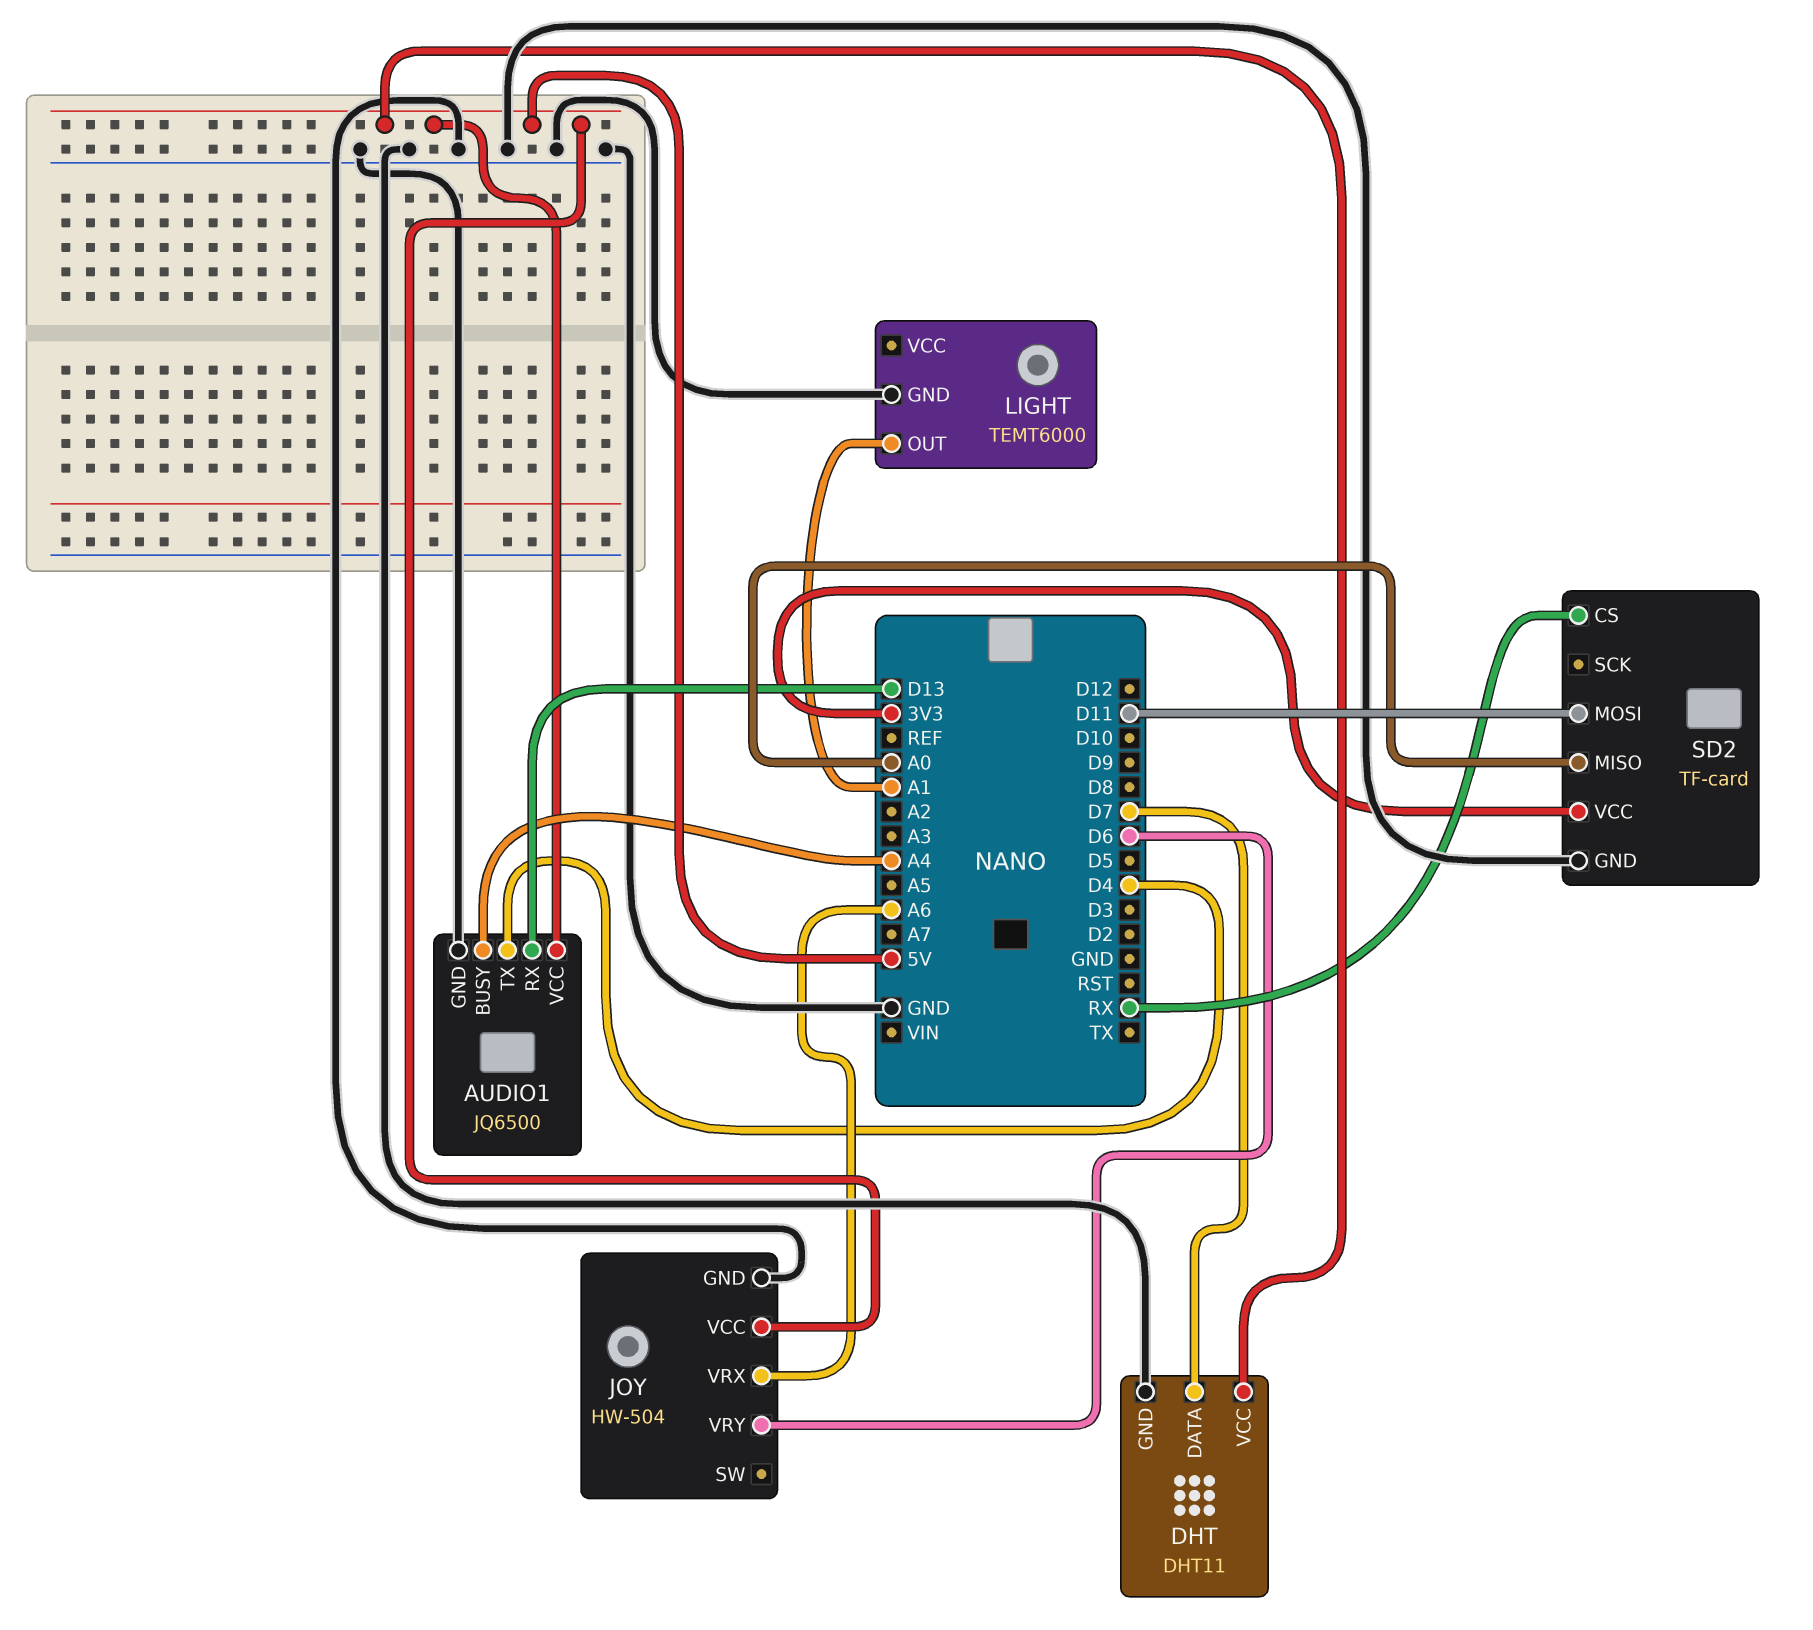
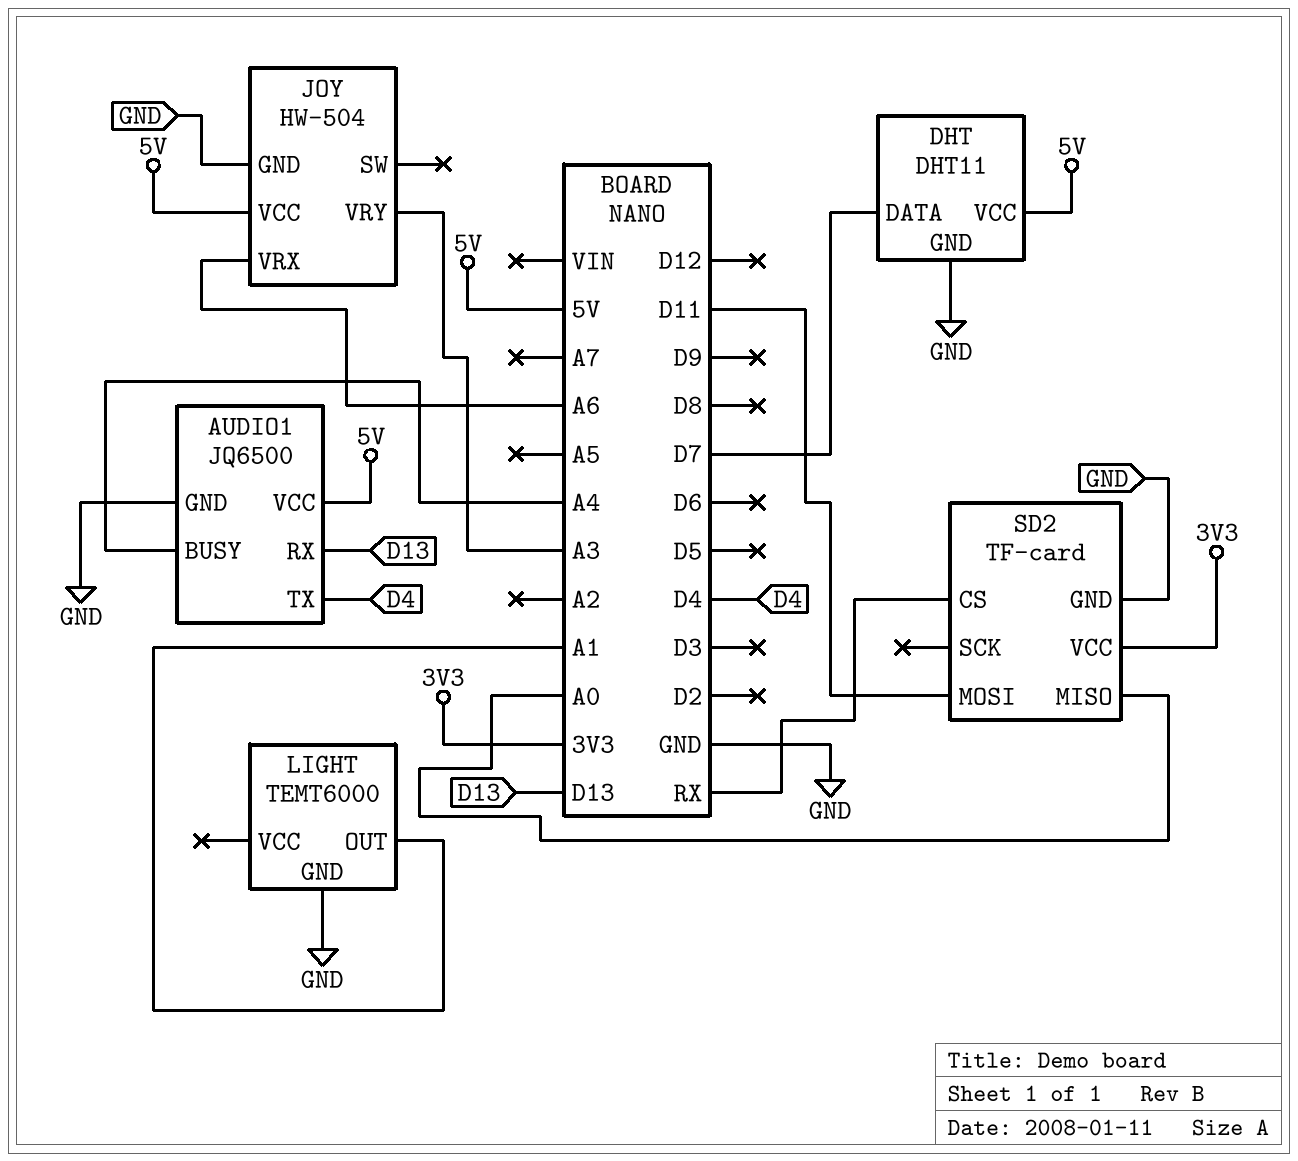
JOY pin VRY: D6 -> A3

